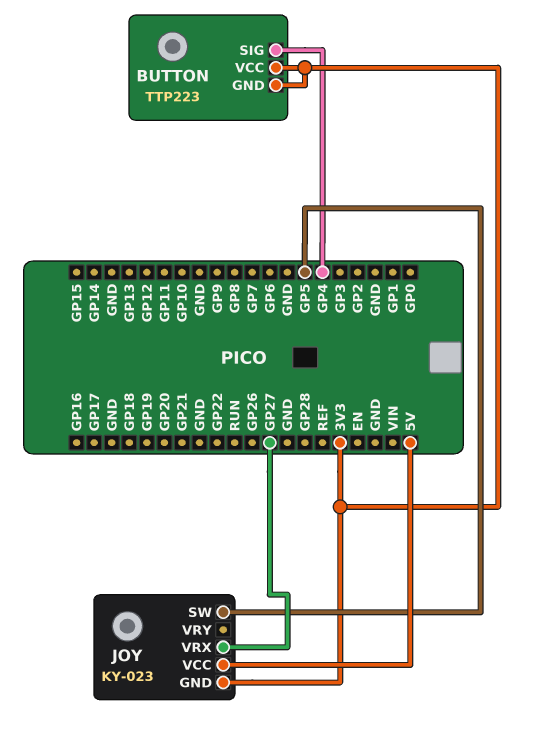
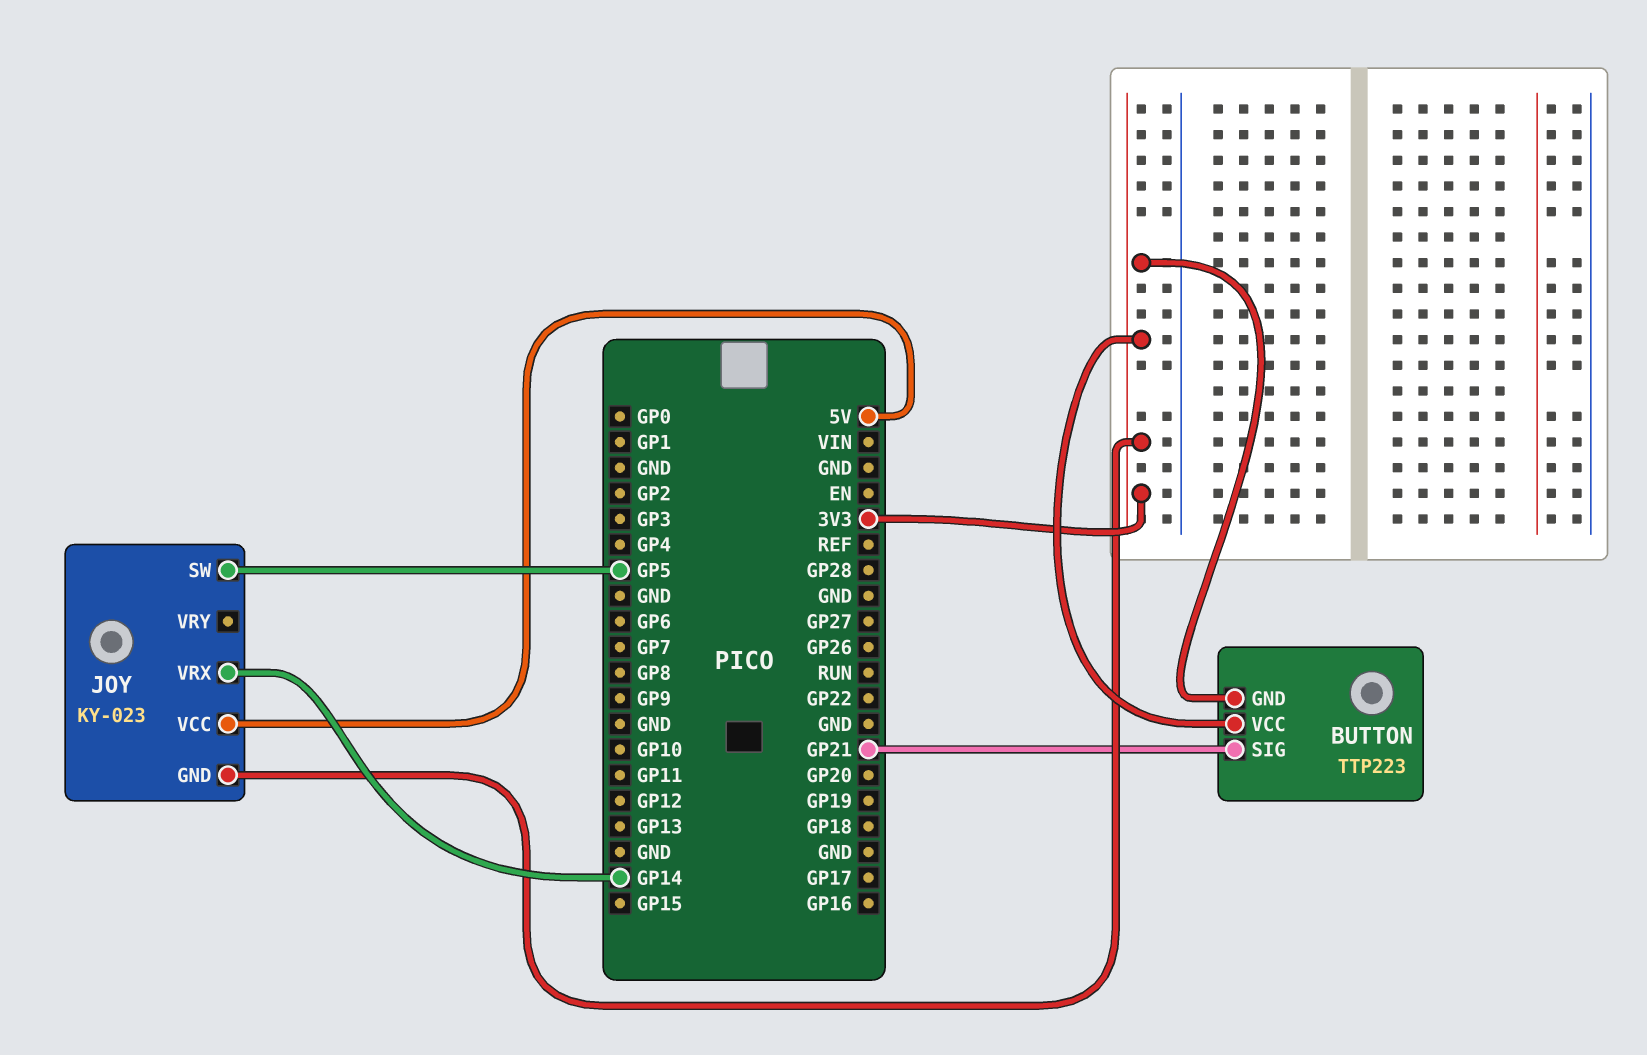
BUTTON pin SIG: GP4 -> GP21
JOY pin VRX: GP27 -> GP14

